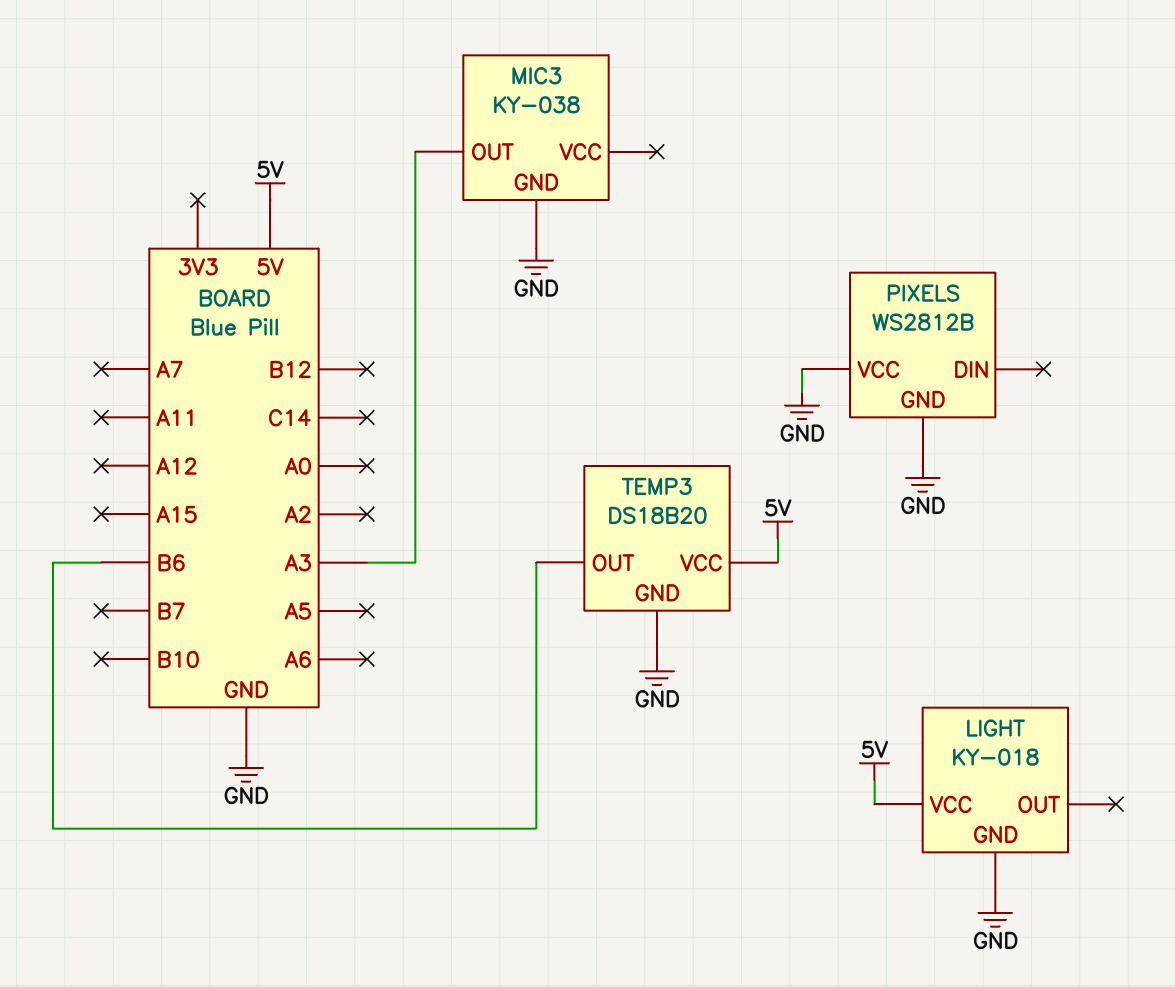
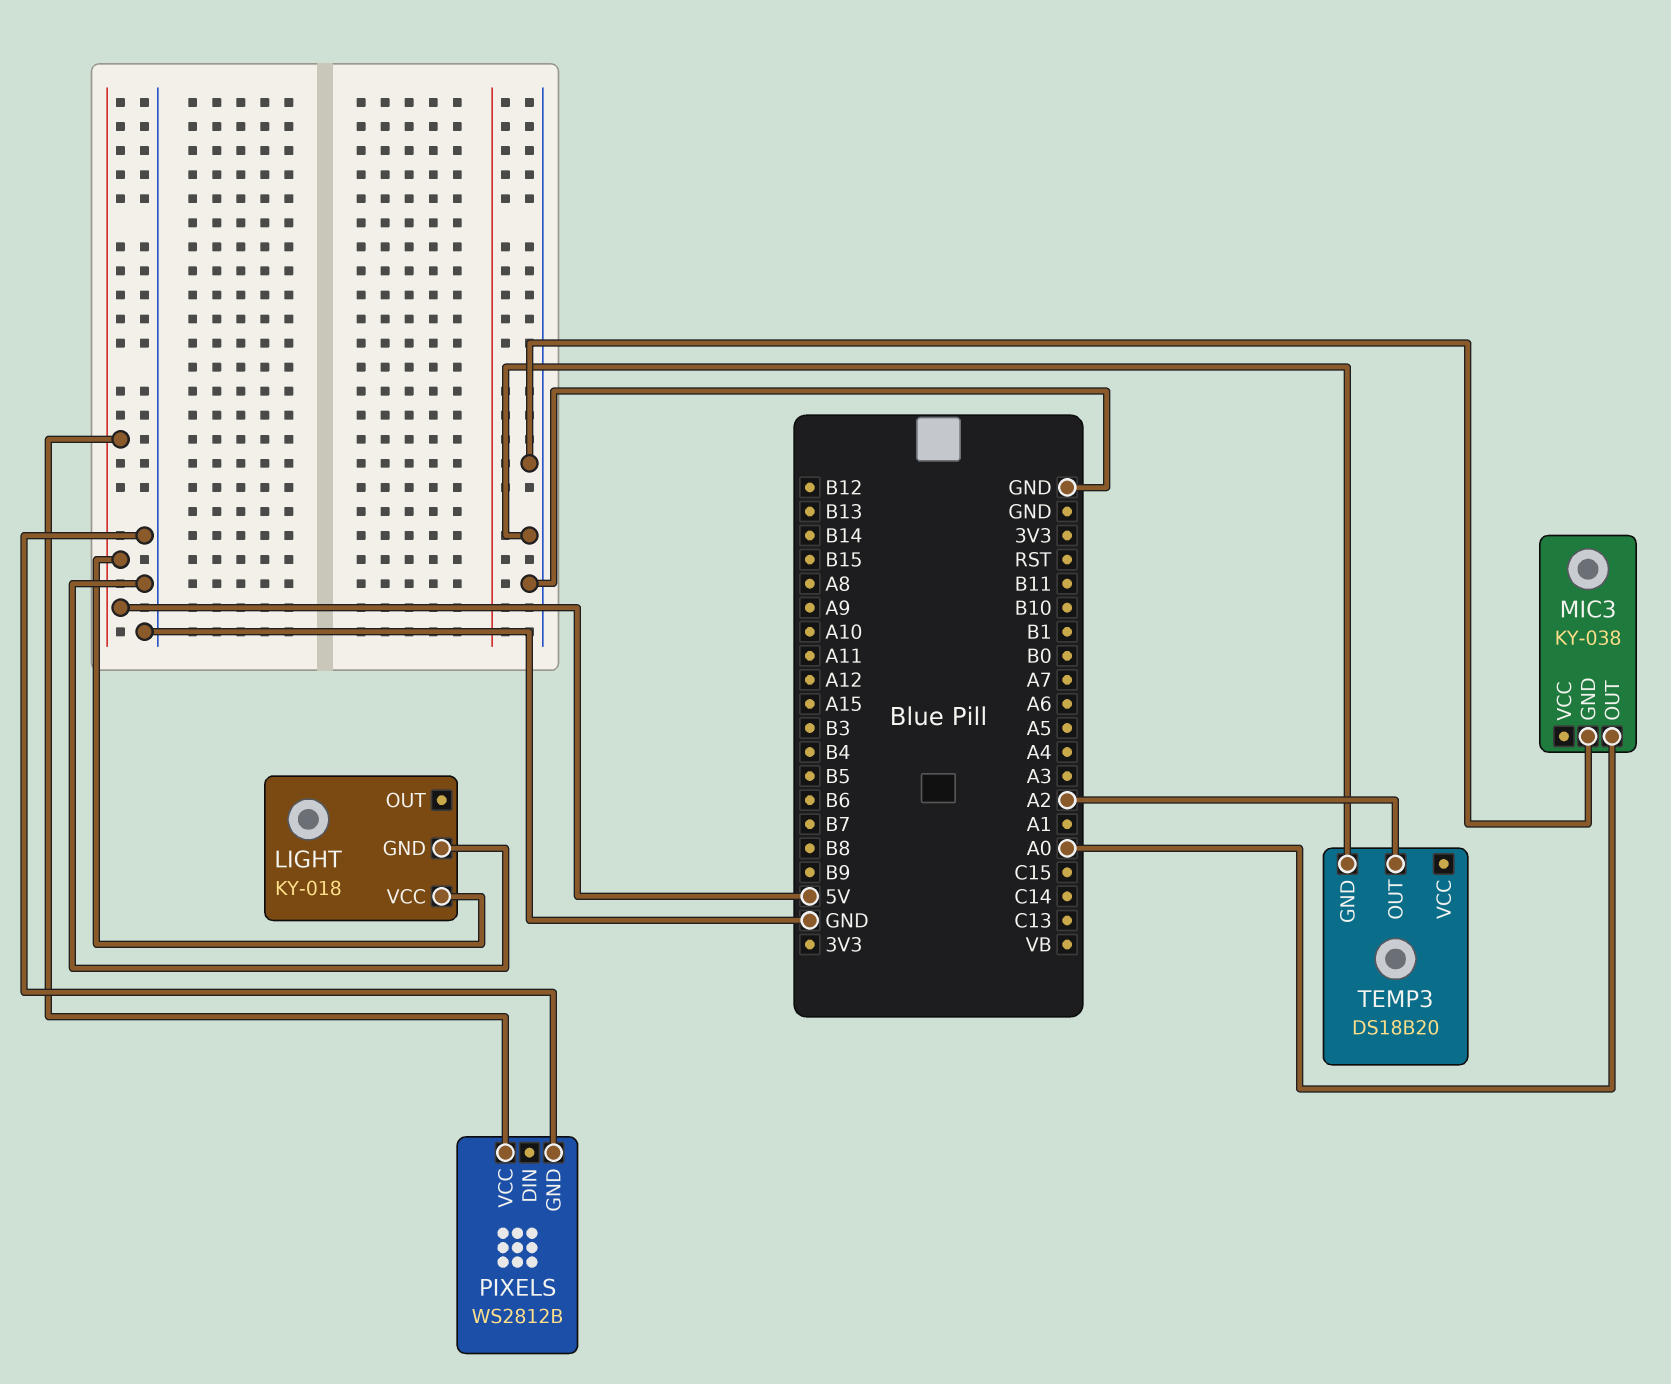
MIC3 pin OUT: A3 -> A0
PIXELS pin VCC: GND -> 5V
TEMP3 pin OUT: B6 -> A2
TEMP3 pin VCC: 5V -> none

